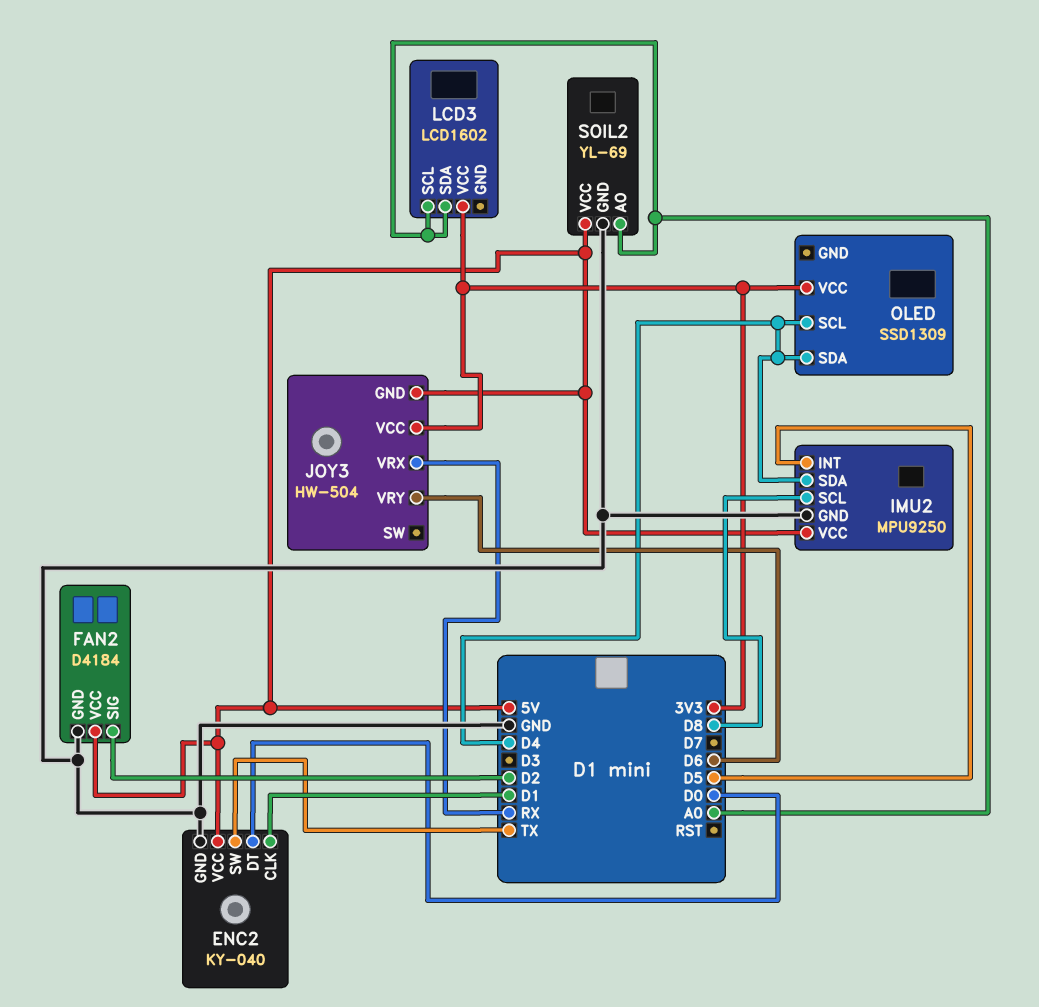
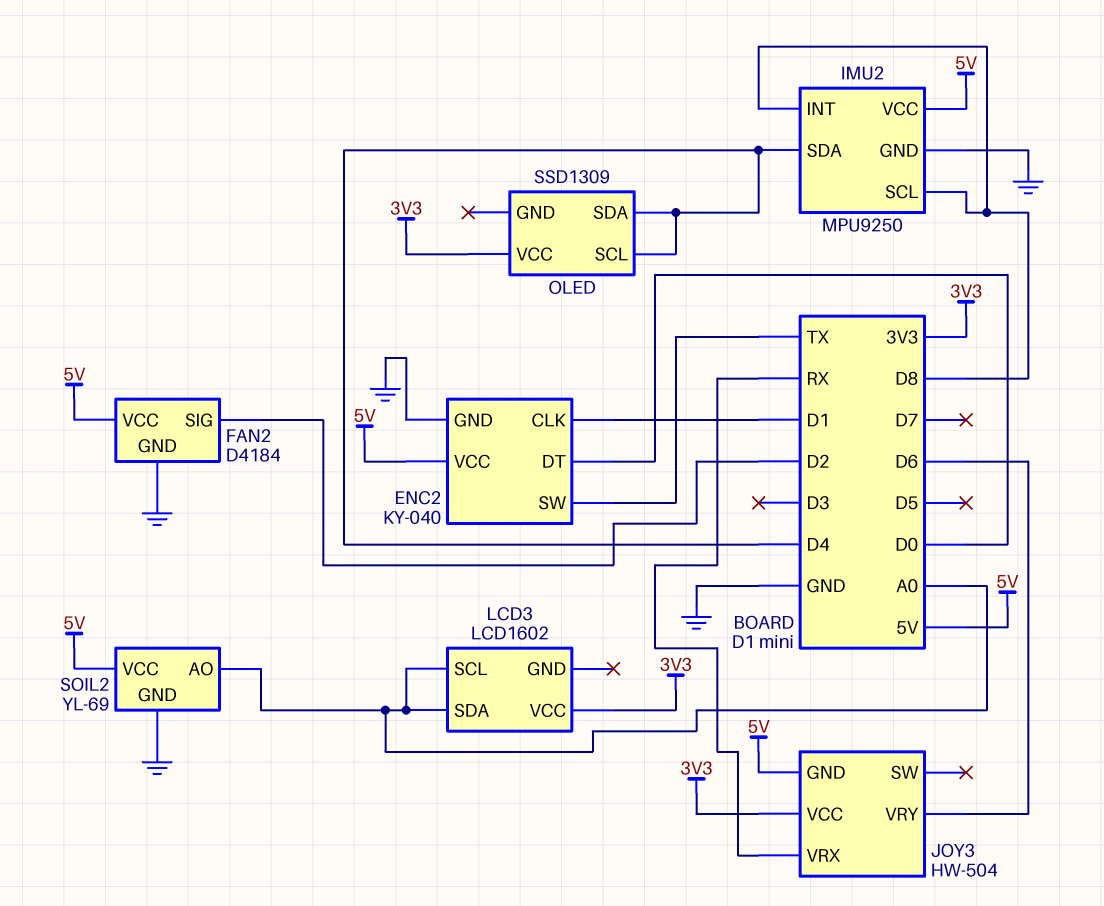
IMU2 pin INT: D5 -> D8

